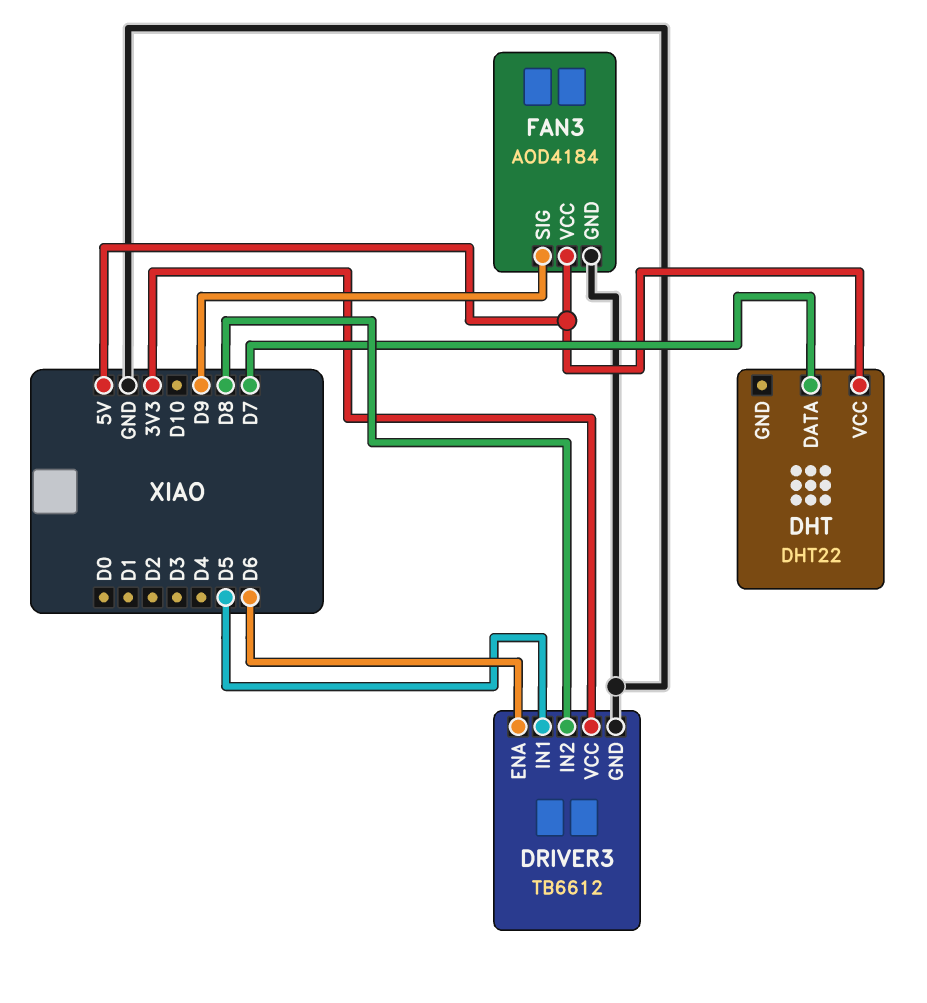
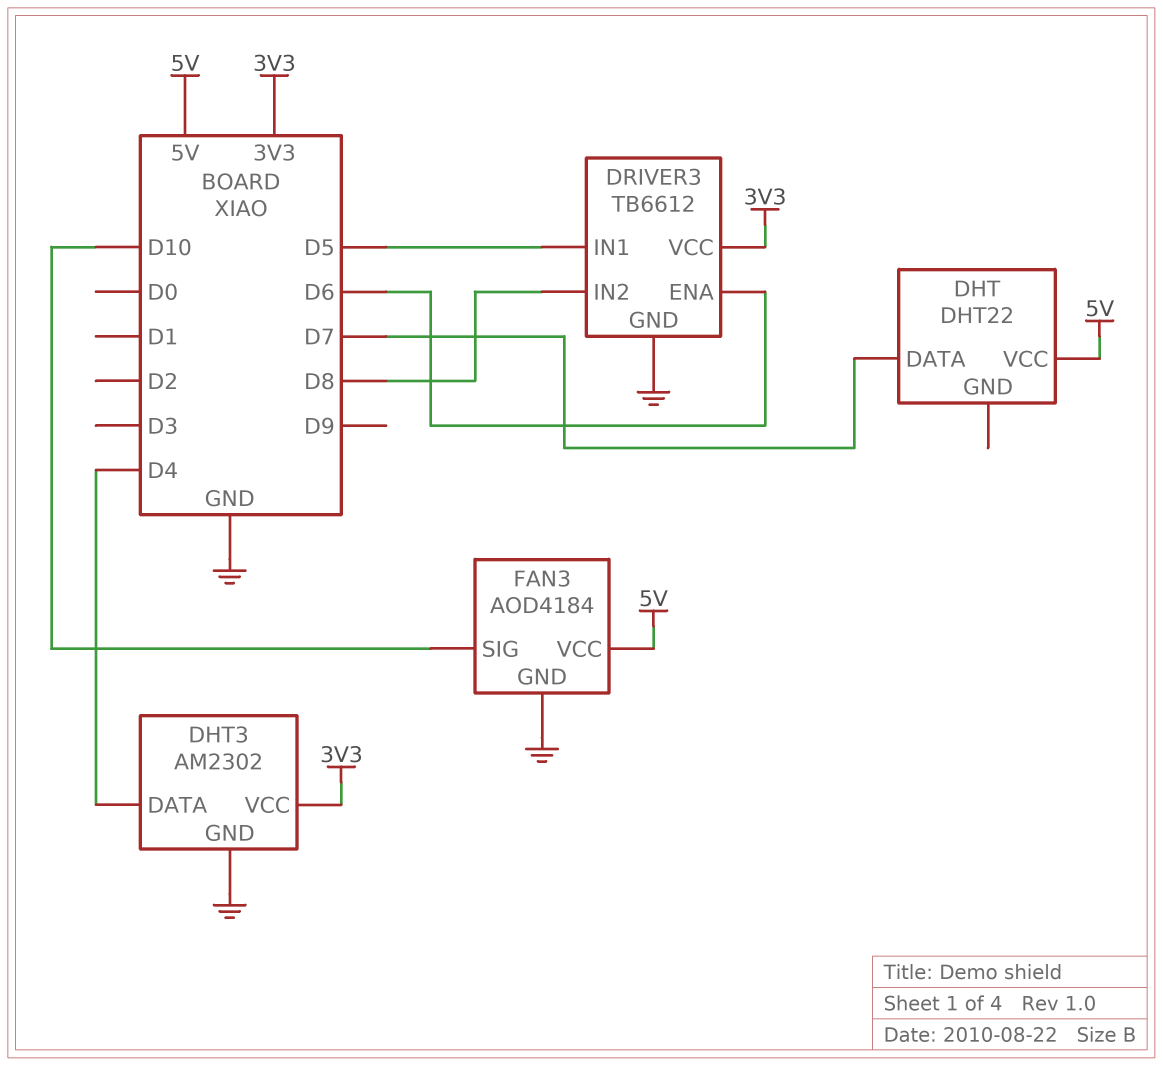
DHT3: none -> AM2302
DHT3 pin DATA: none -> D4
DHT3 pin GND: none -> GND
DHT3 pin VCC: none -> 3V3
FAN3 pin SIG: D9 -> D10

